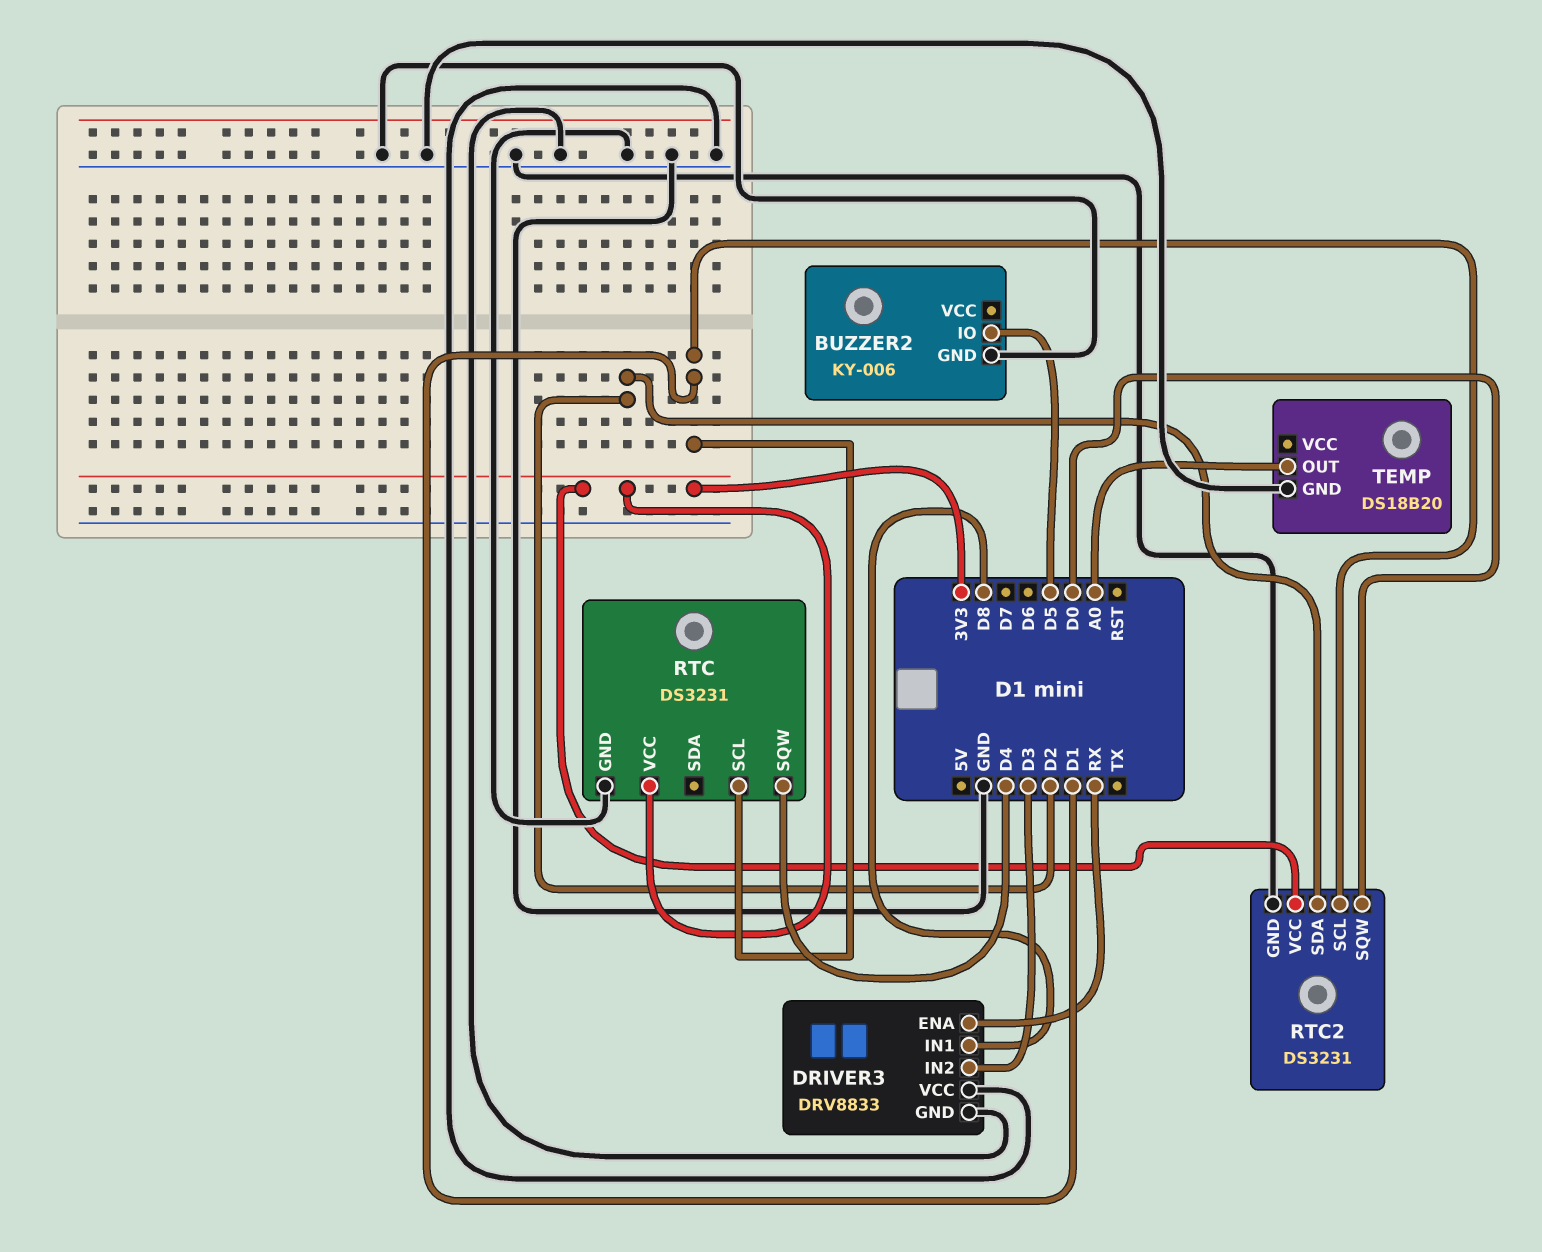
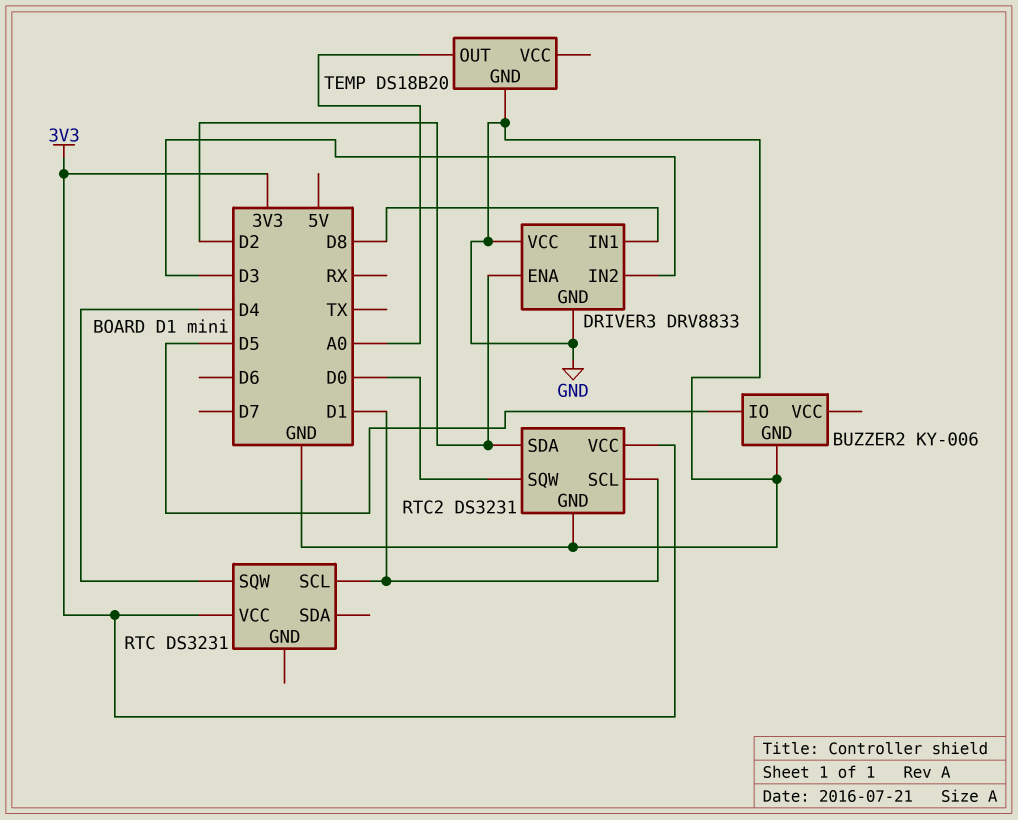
DRIVER3 pin ENA: RX -> D2
RTC pin GND: GND -> none

